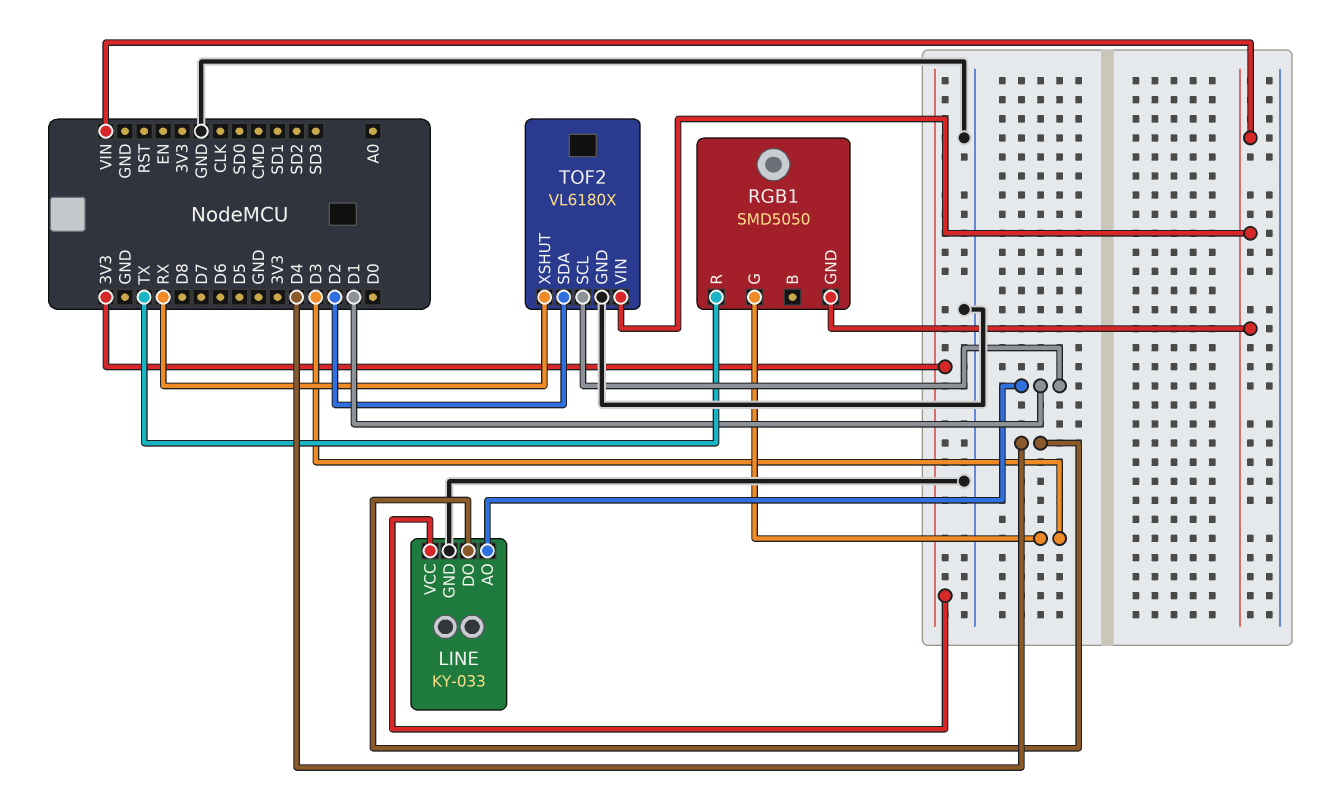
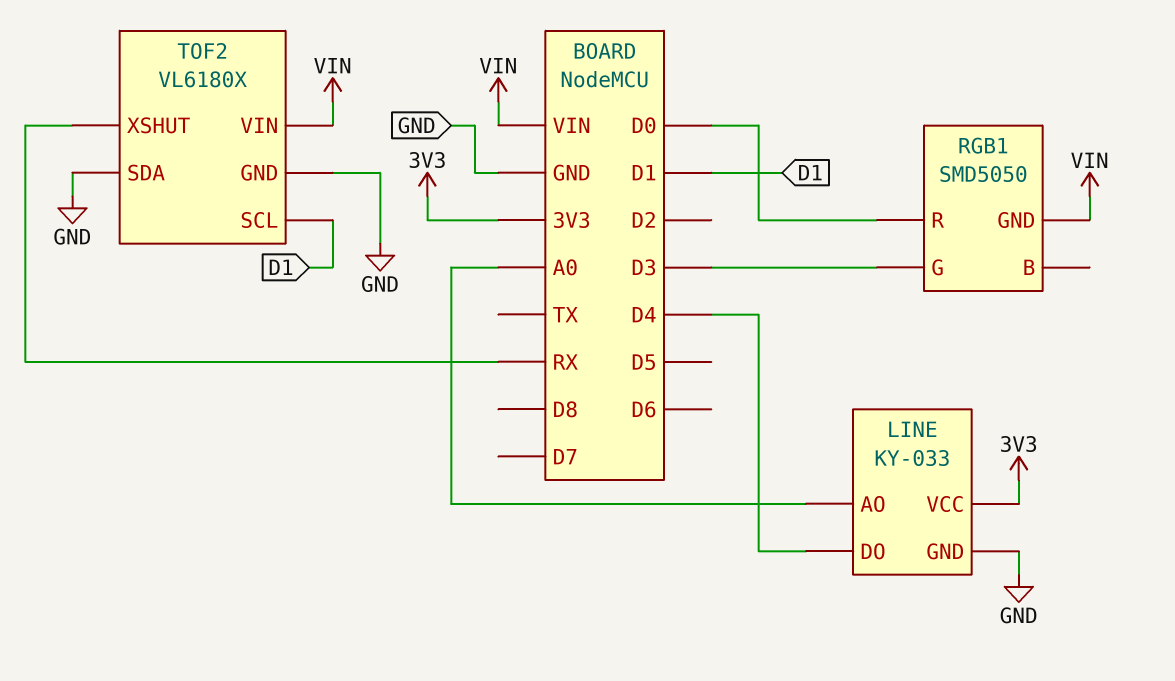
LINE pin AO: D1 -> A0
RGB1 pin R: TX -> D0
TOF2 pin SDA: D2 -> GND

